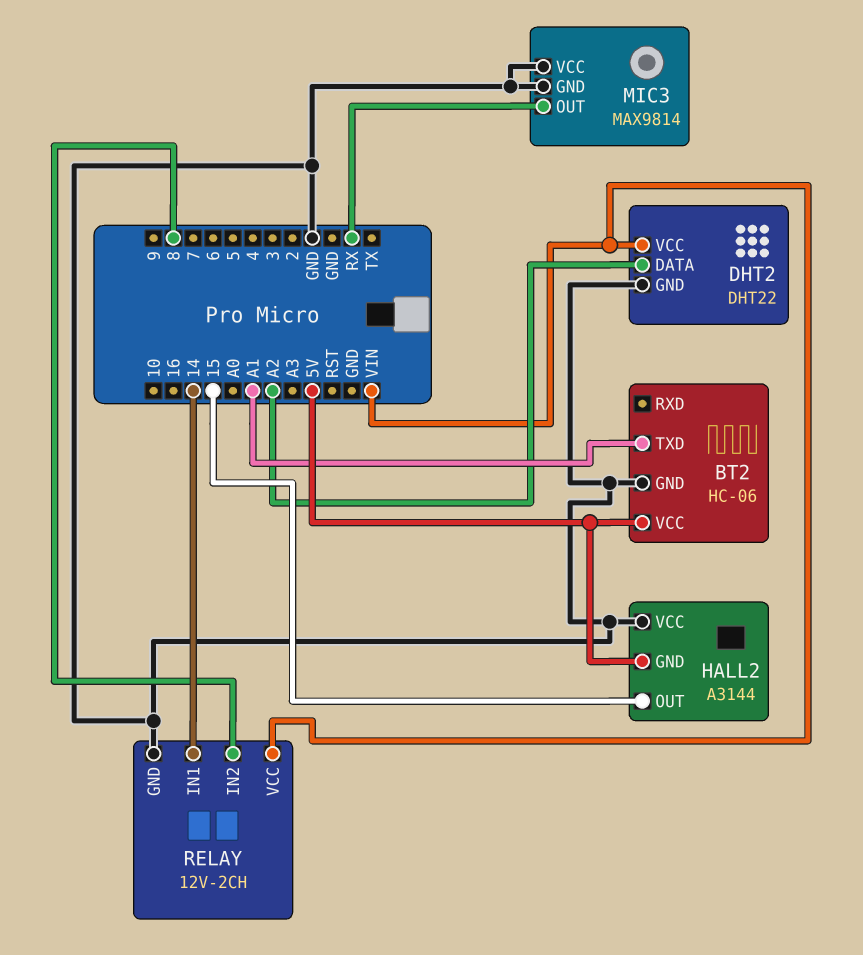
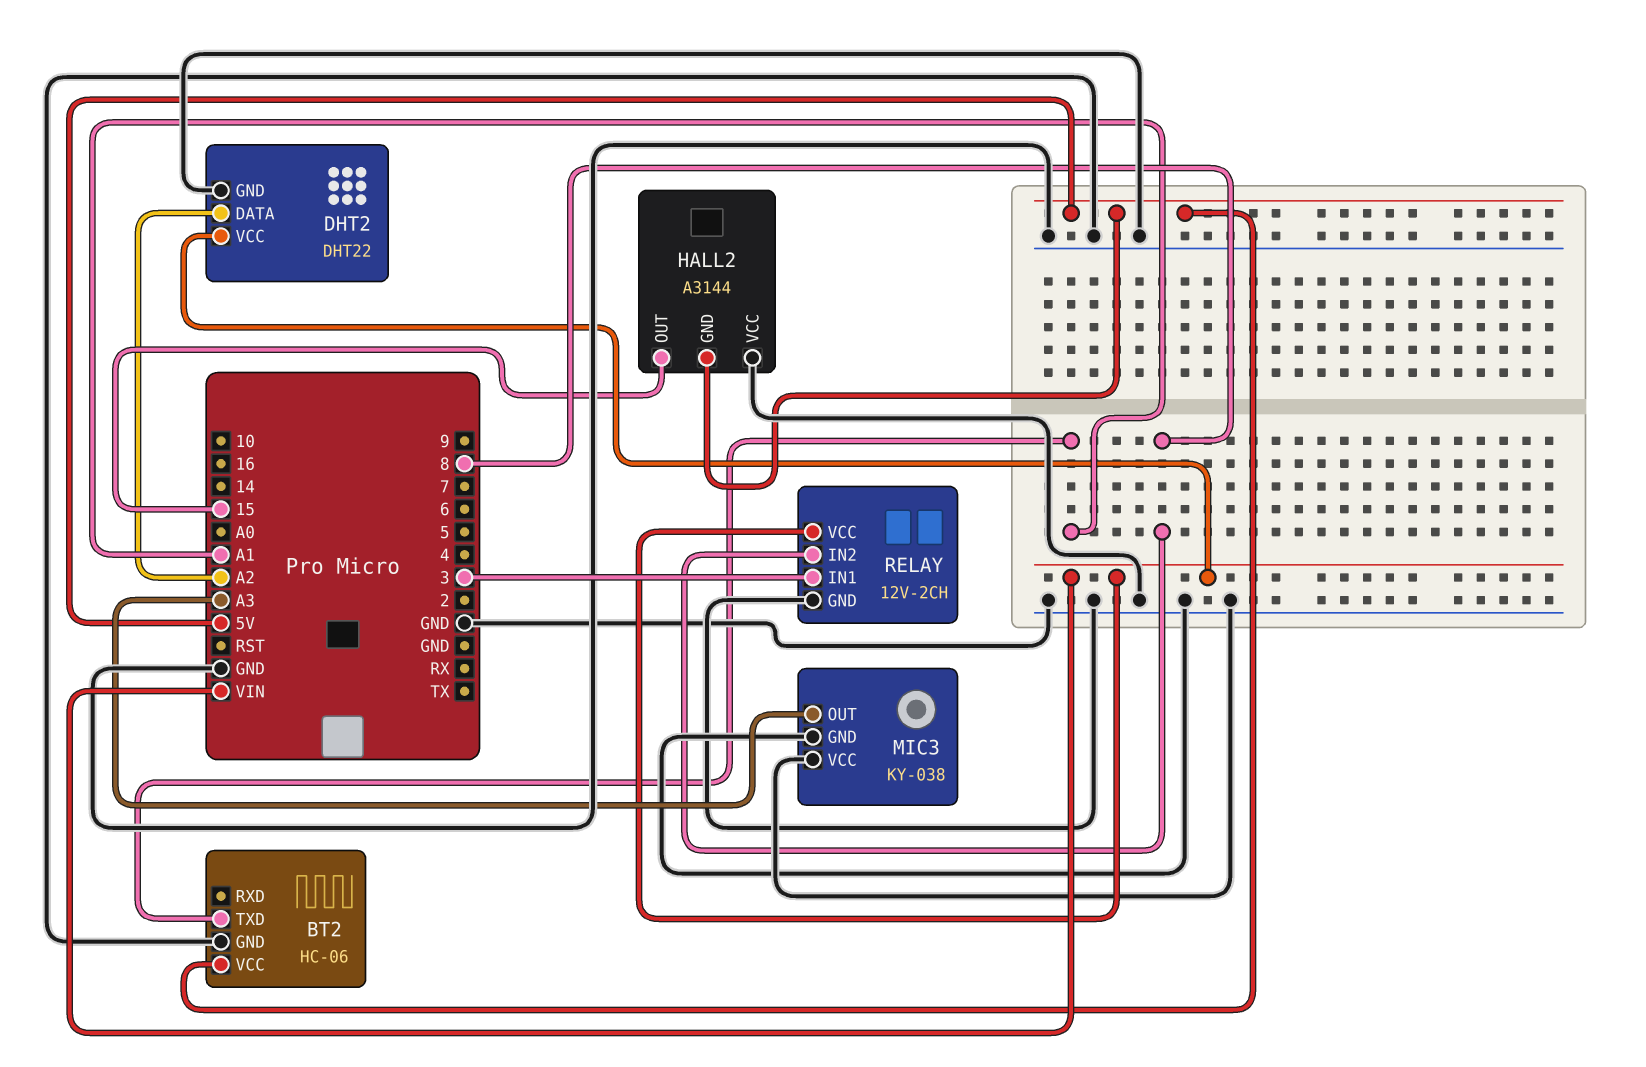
MIC3: MAX9814 -> KY-038
MIC3 pin OUT: RX -> A3
RELAY pin IN1: 14 -> 3

